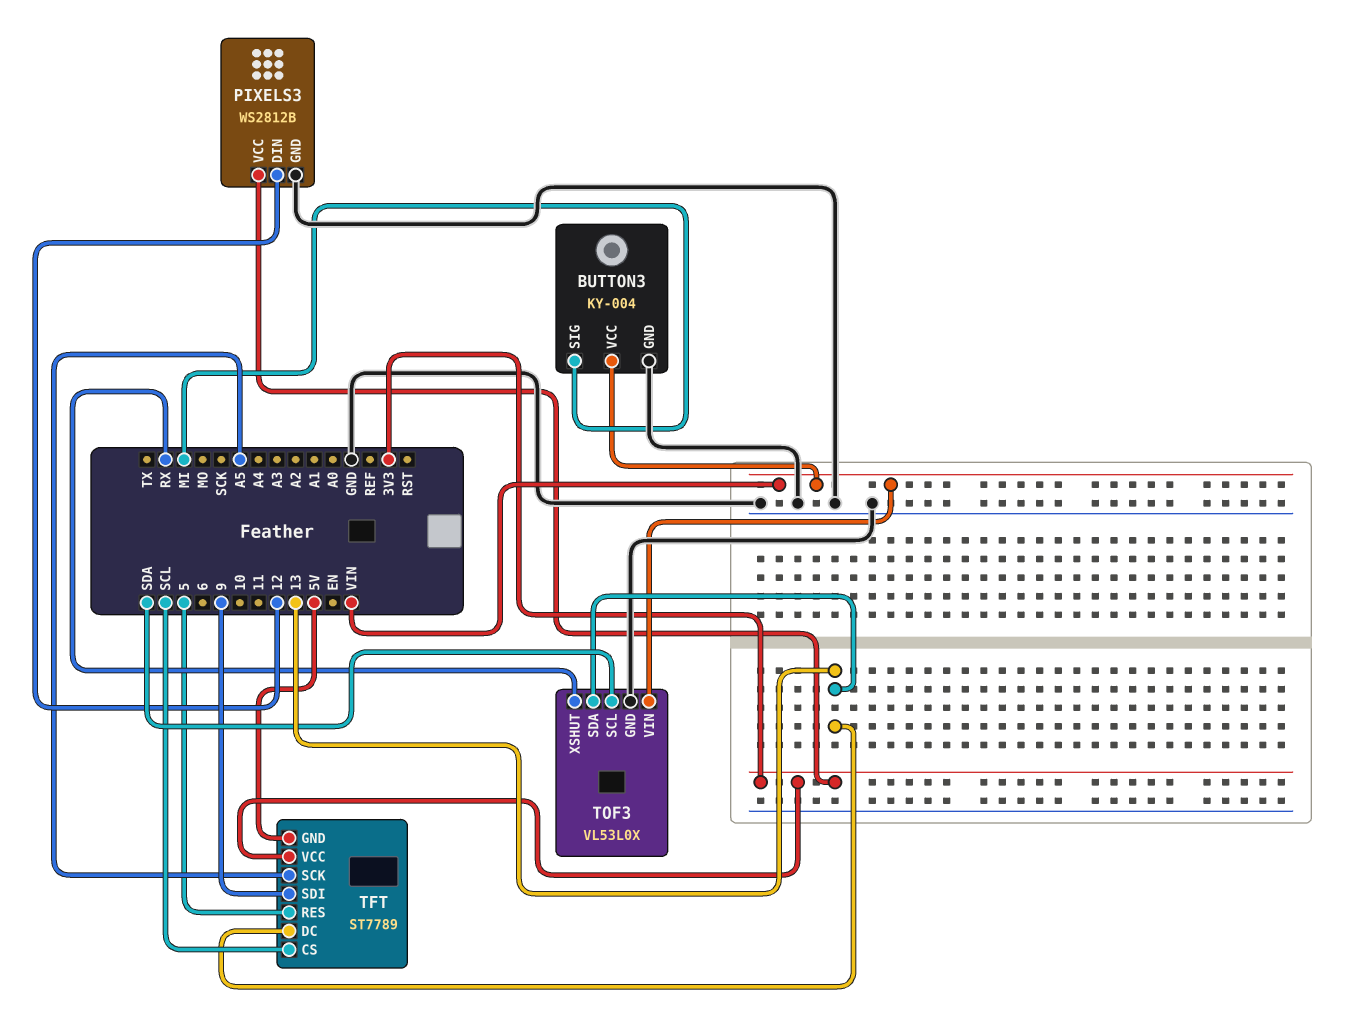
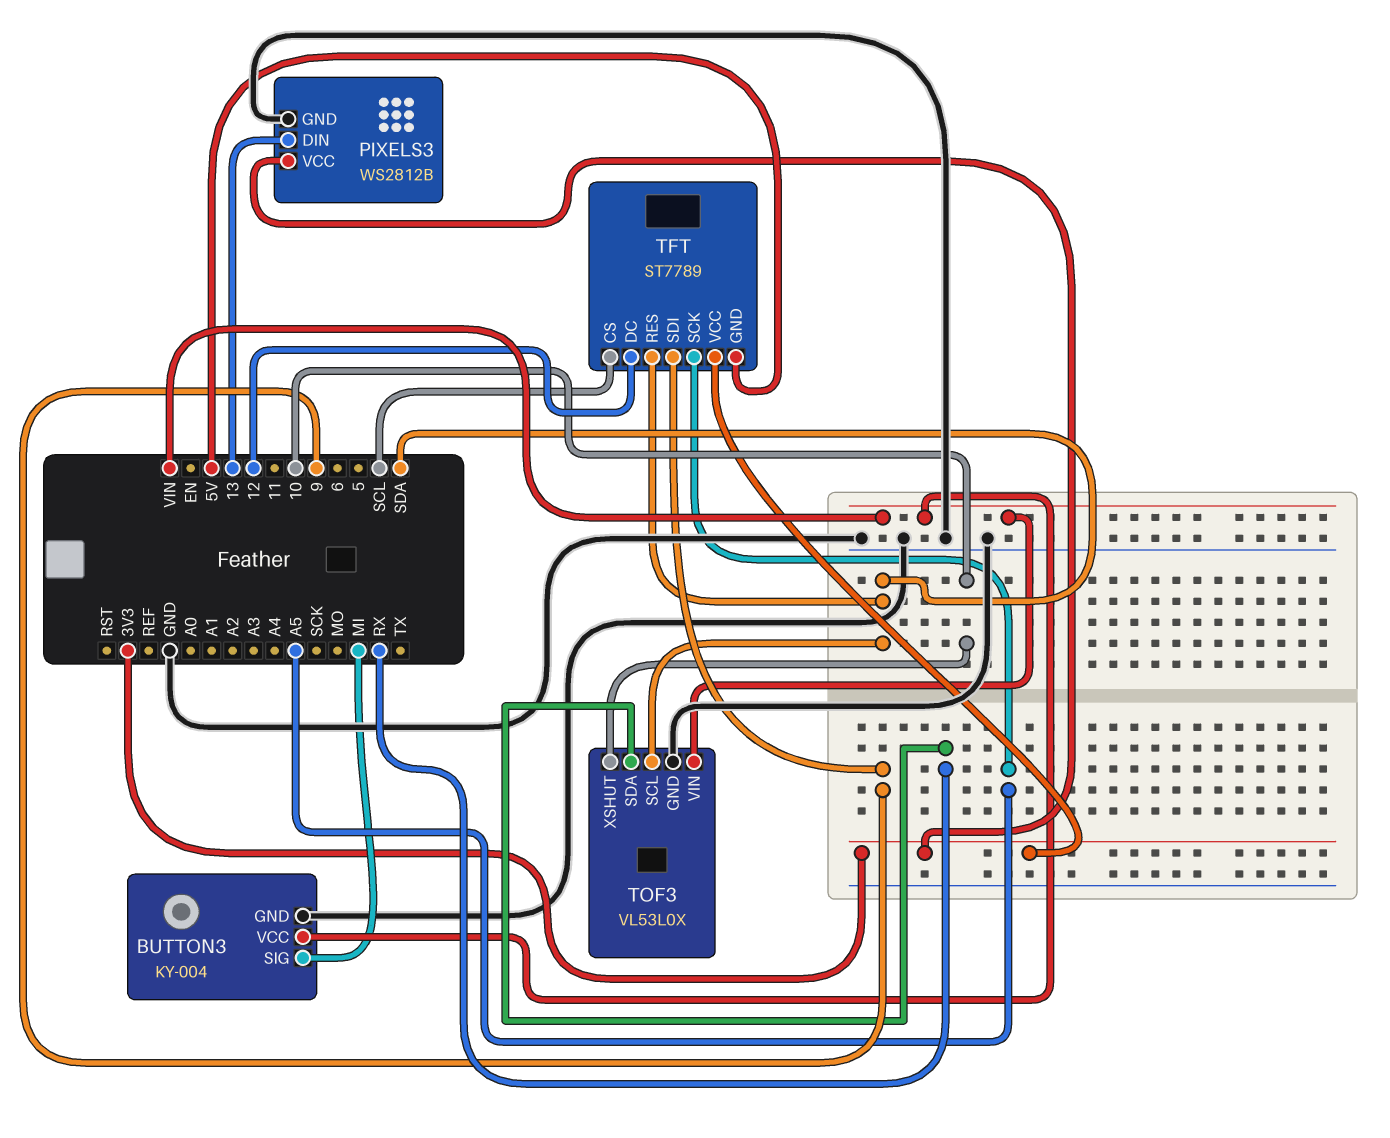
PIXELS3 pin DIN: 12 -> 13
TFT pin DC: 13 -> 12
TFT pin RES: 5 -> SDA
TOF3 pin SDA: 13 -> RX
TOF3 pin XSHUT: RX -> 10

